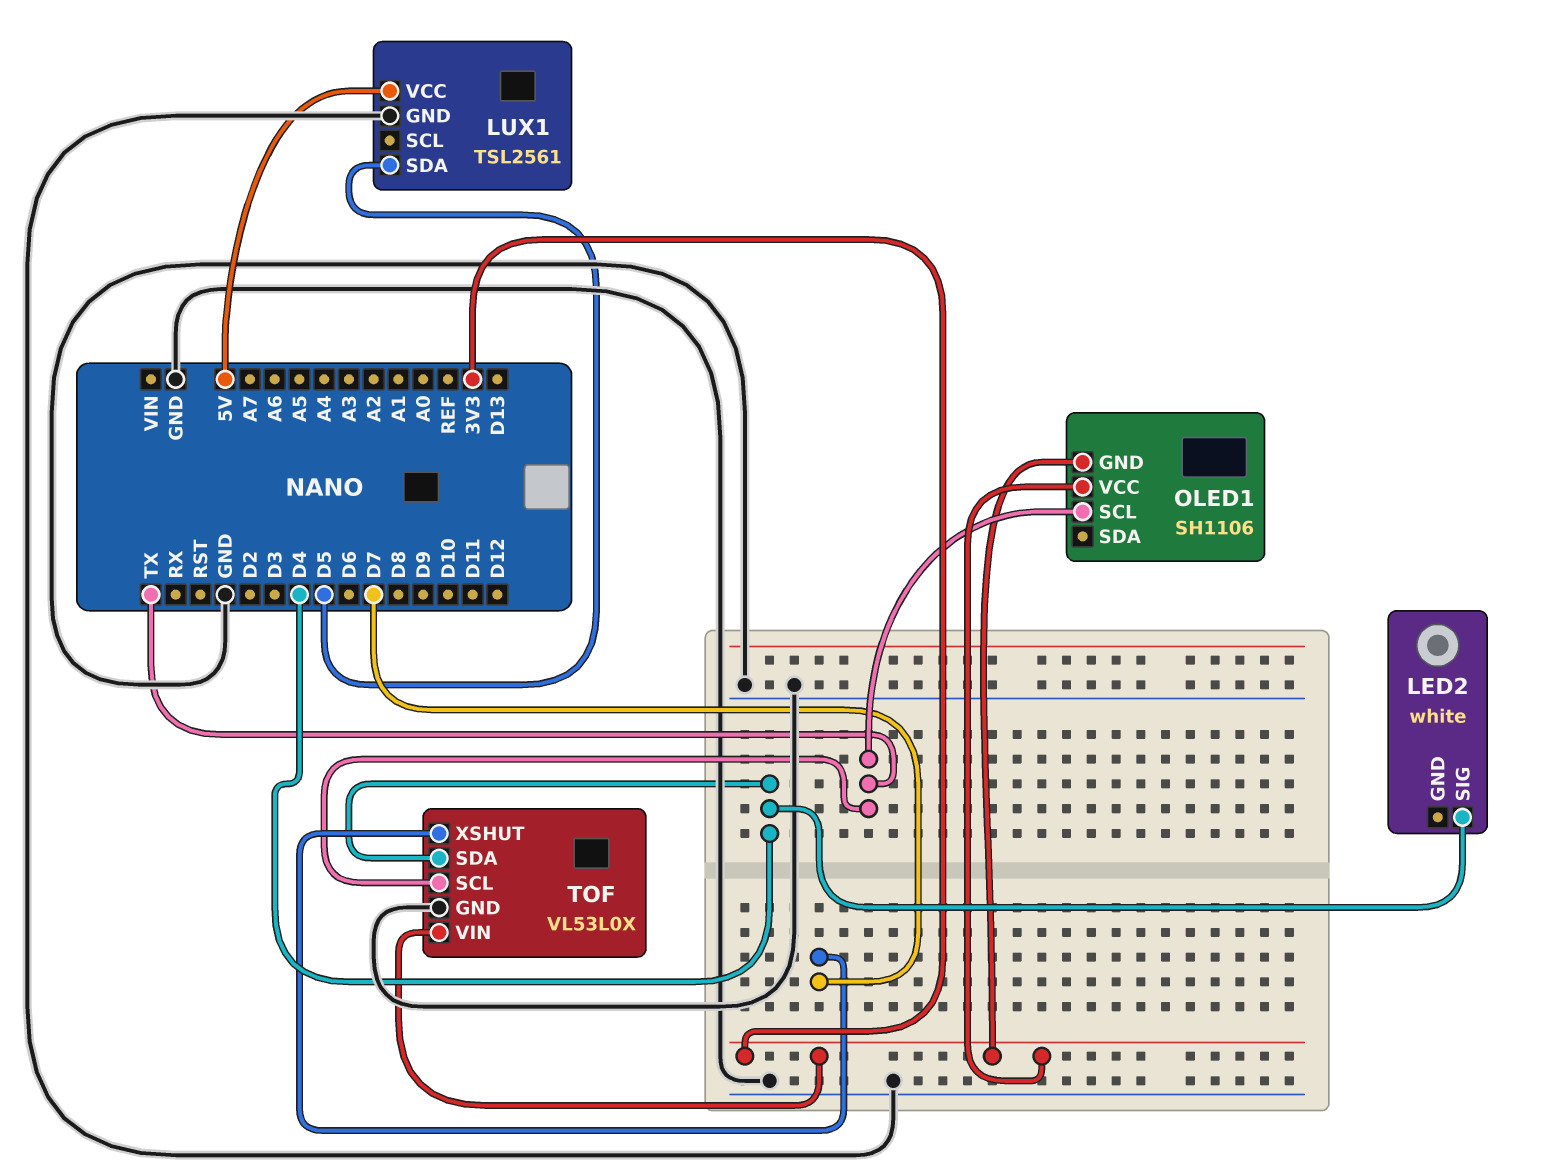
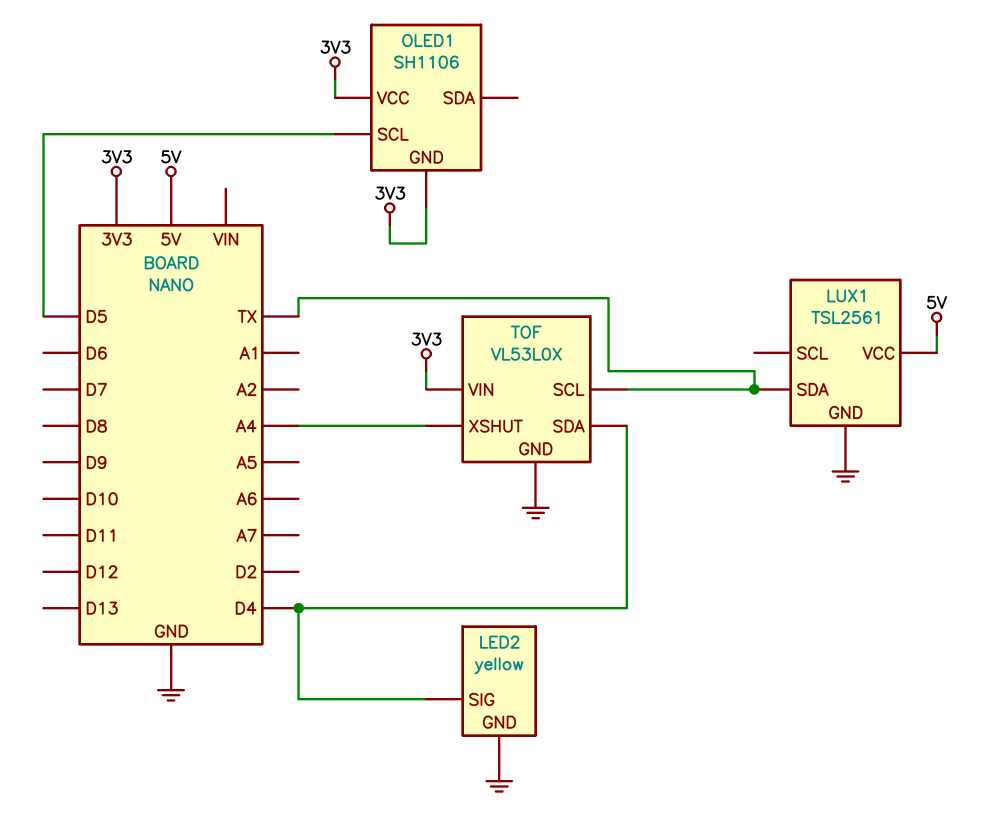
LED2: white -> yellow
LED2 pin GND: none -> GND
LUX1 pin SDA: D5 -> TX
OLED1 pin SCL: TX -> D5
TOF pin XSHUT: D7 -> A4

